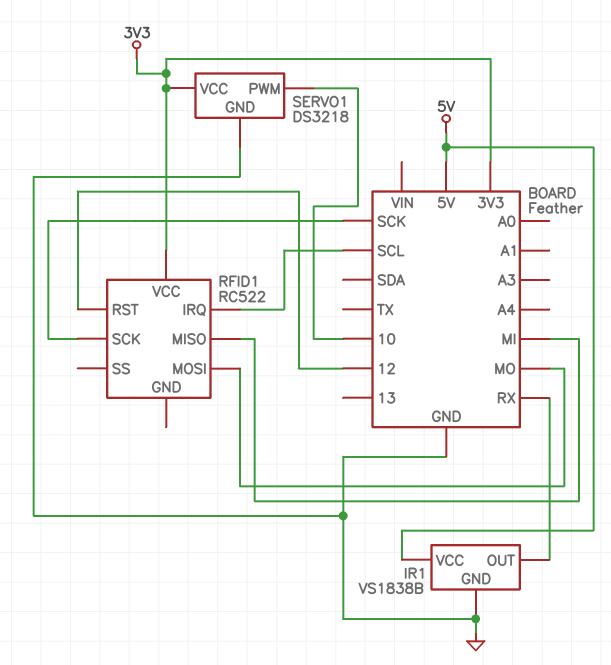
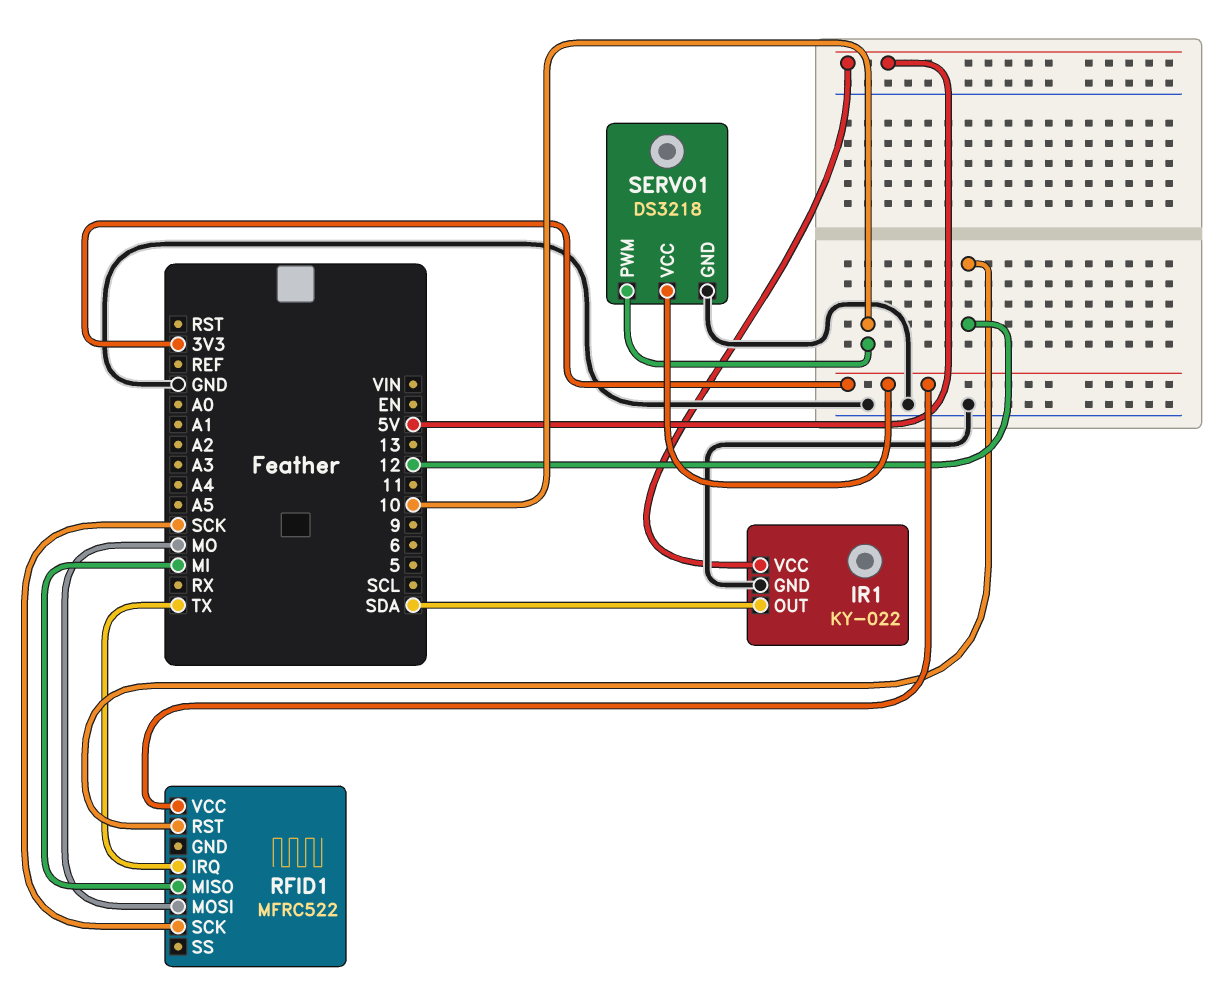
IR1: VS1838B -> KY-022
IR1 pin OUT: RX -> SDA
RFID1: RC522 -> MFRC522
RFID1 pin IRQ: SCL -> TX

